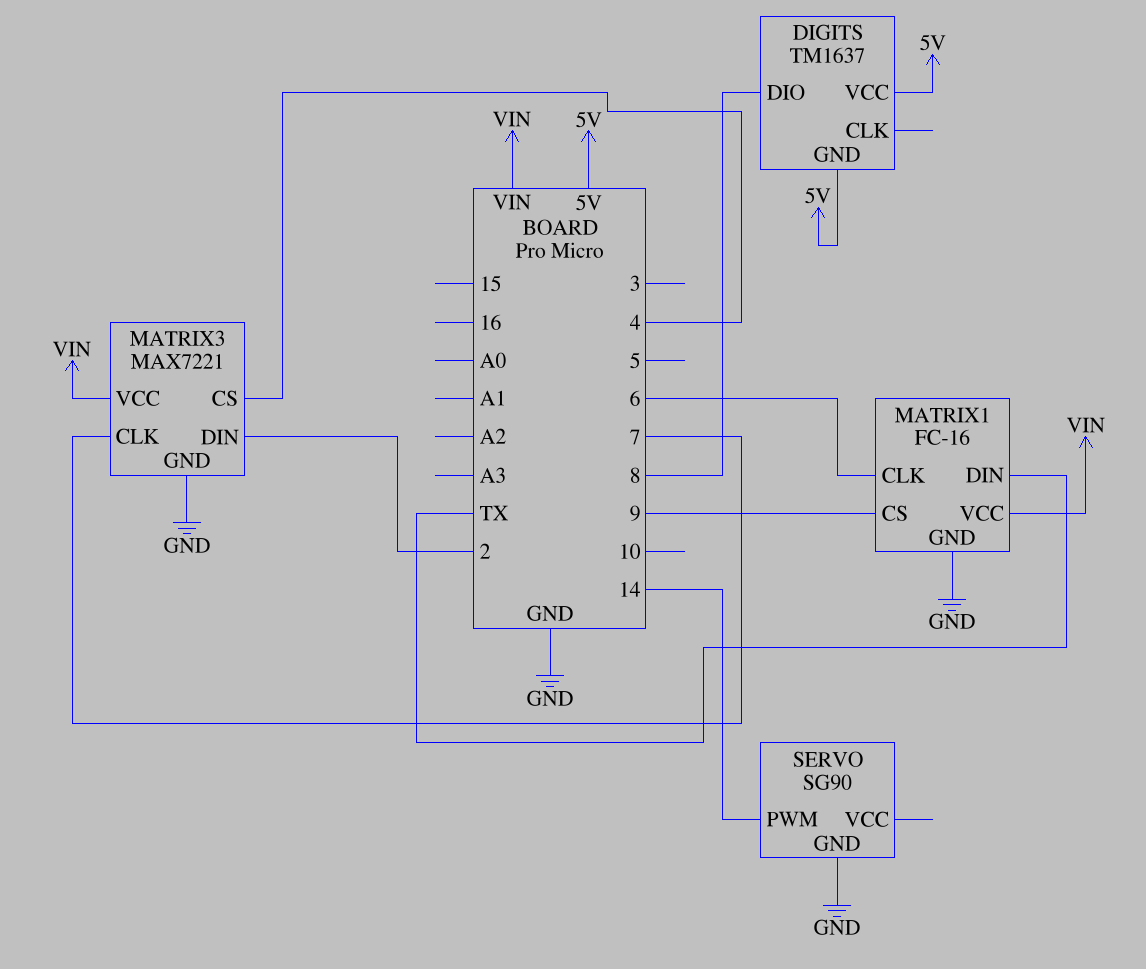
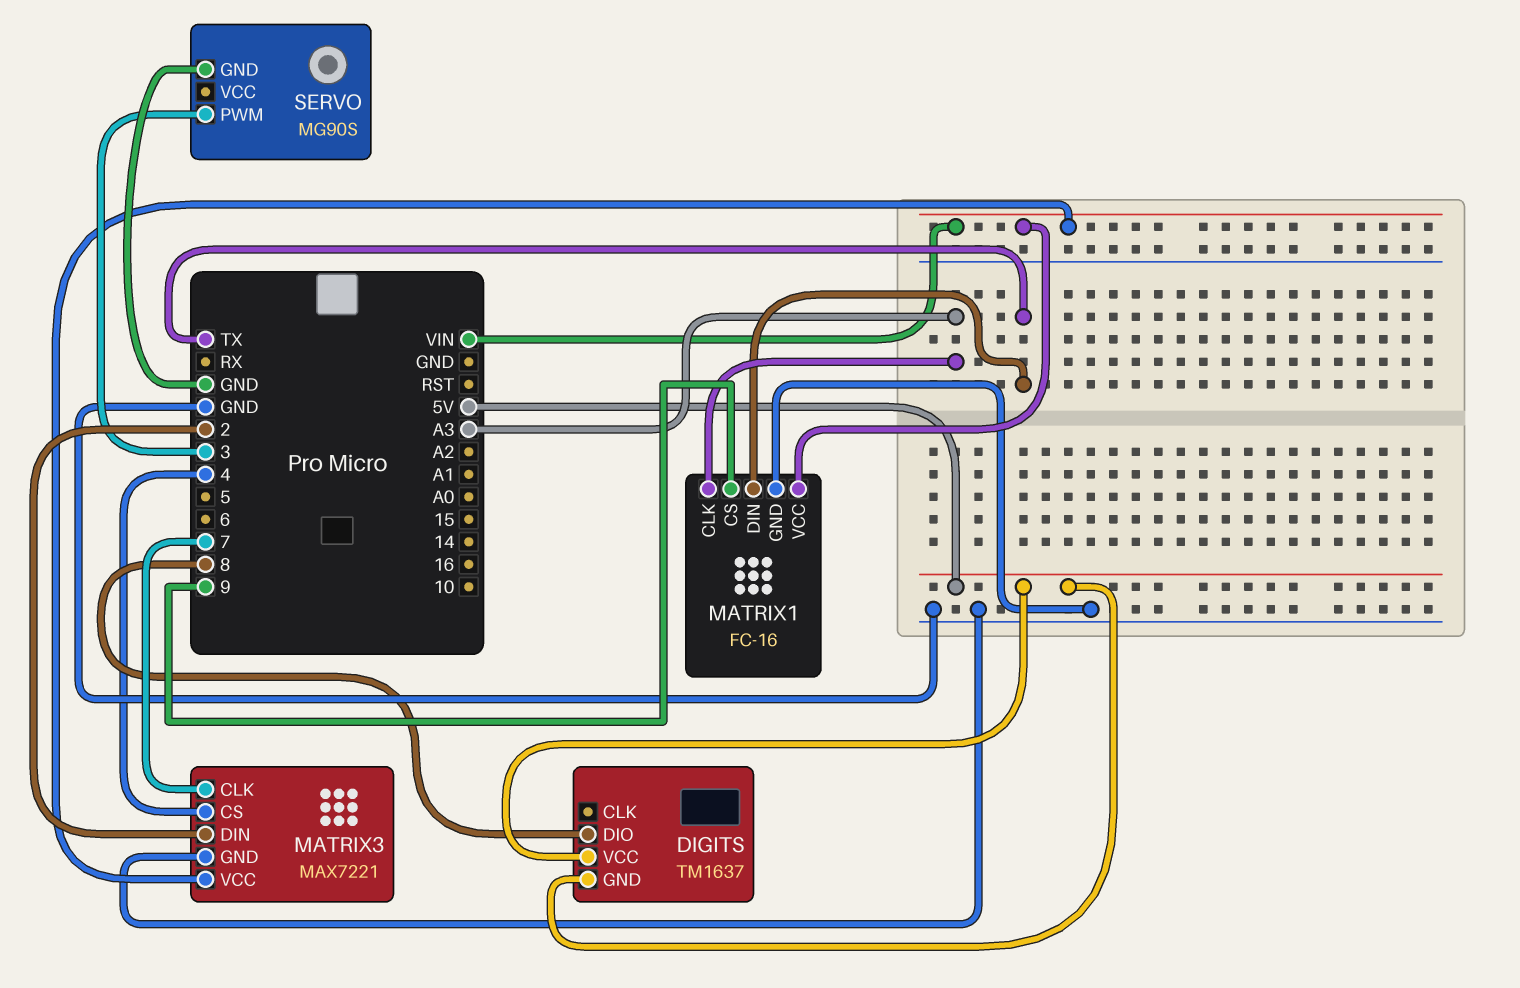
MATRIX1 pin CLK: 6 -> A3
SERVO: SG90 -> MG90S
SERVO pin PWM: 14 -> 3

